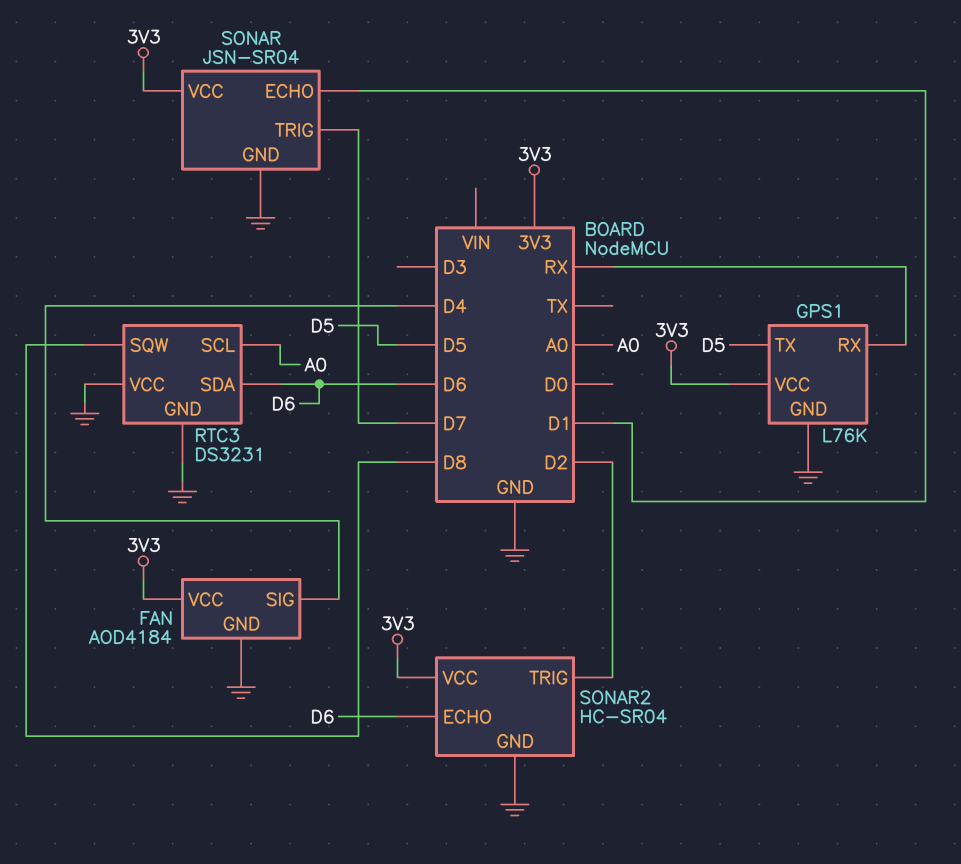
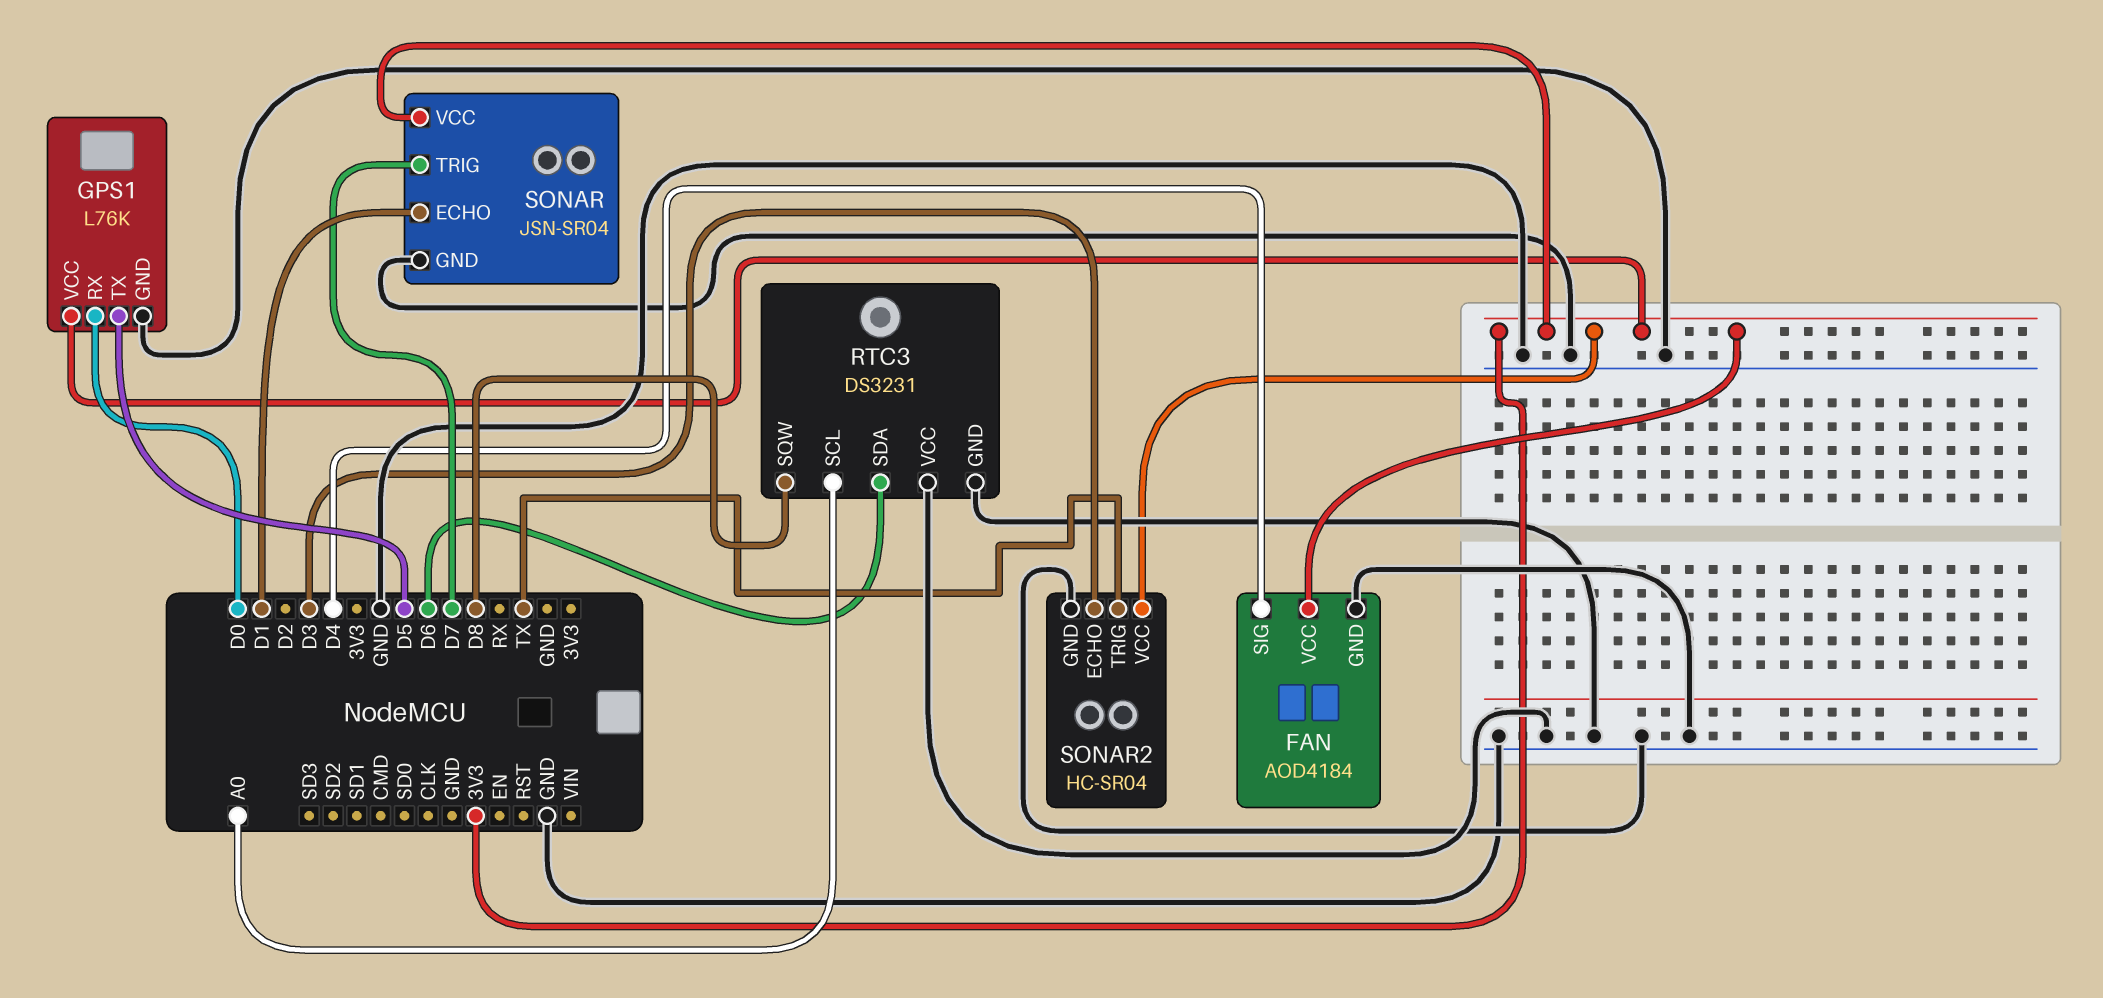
GPS1 pin RX: RX -> D0
SONAR2 pin ECHO: D6 -> D3
SONAR2 pin TRIG: D2 -> TX

